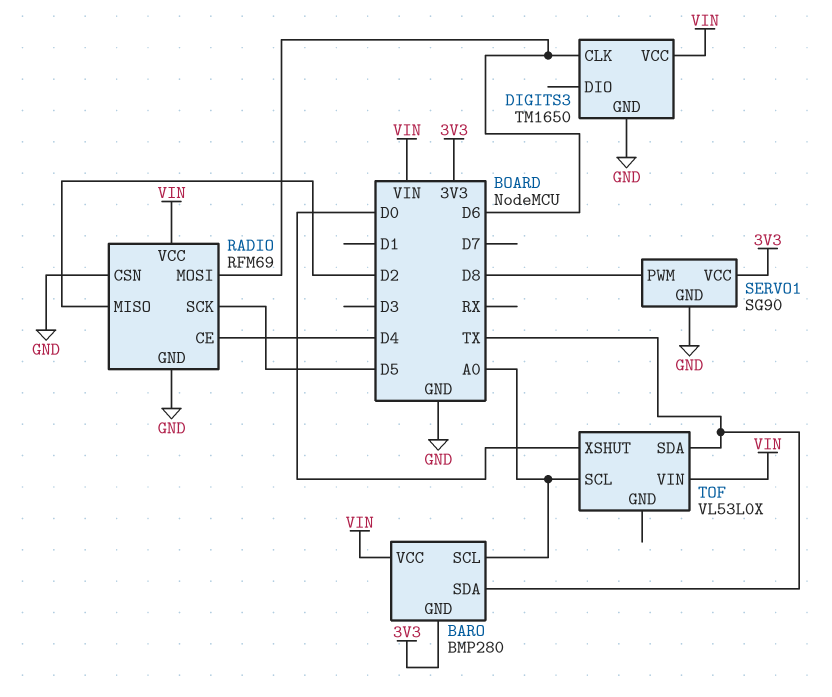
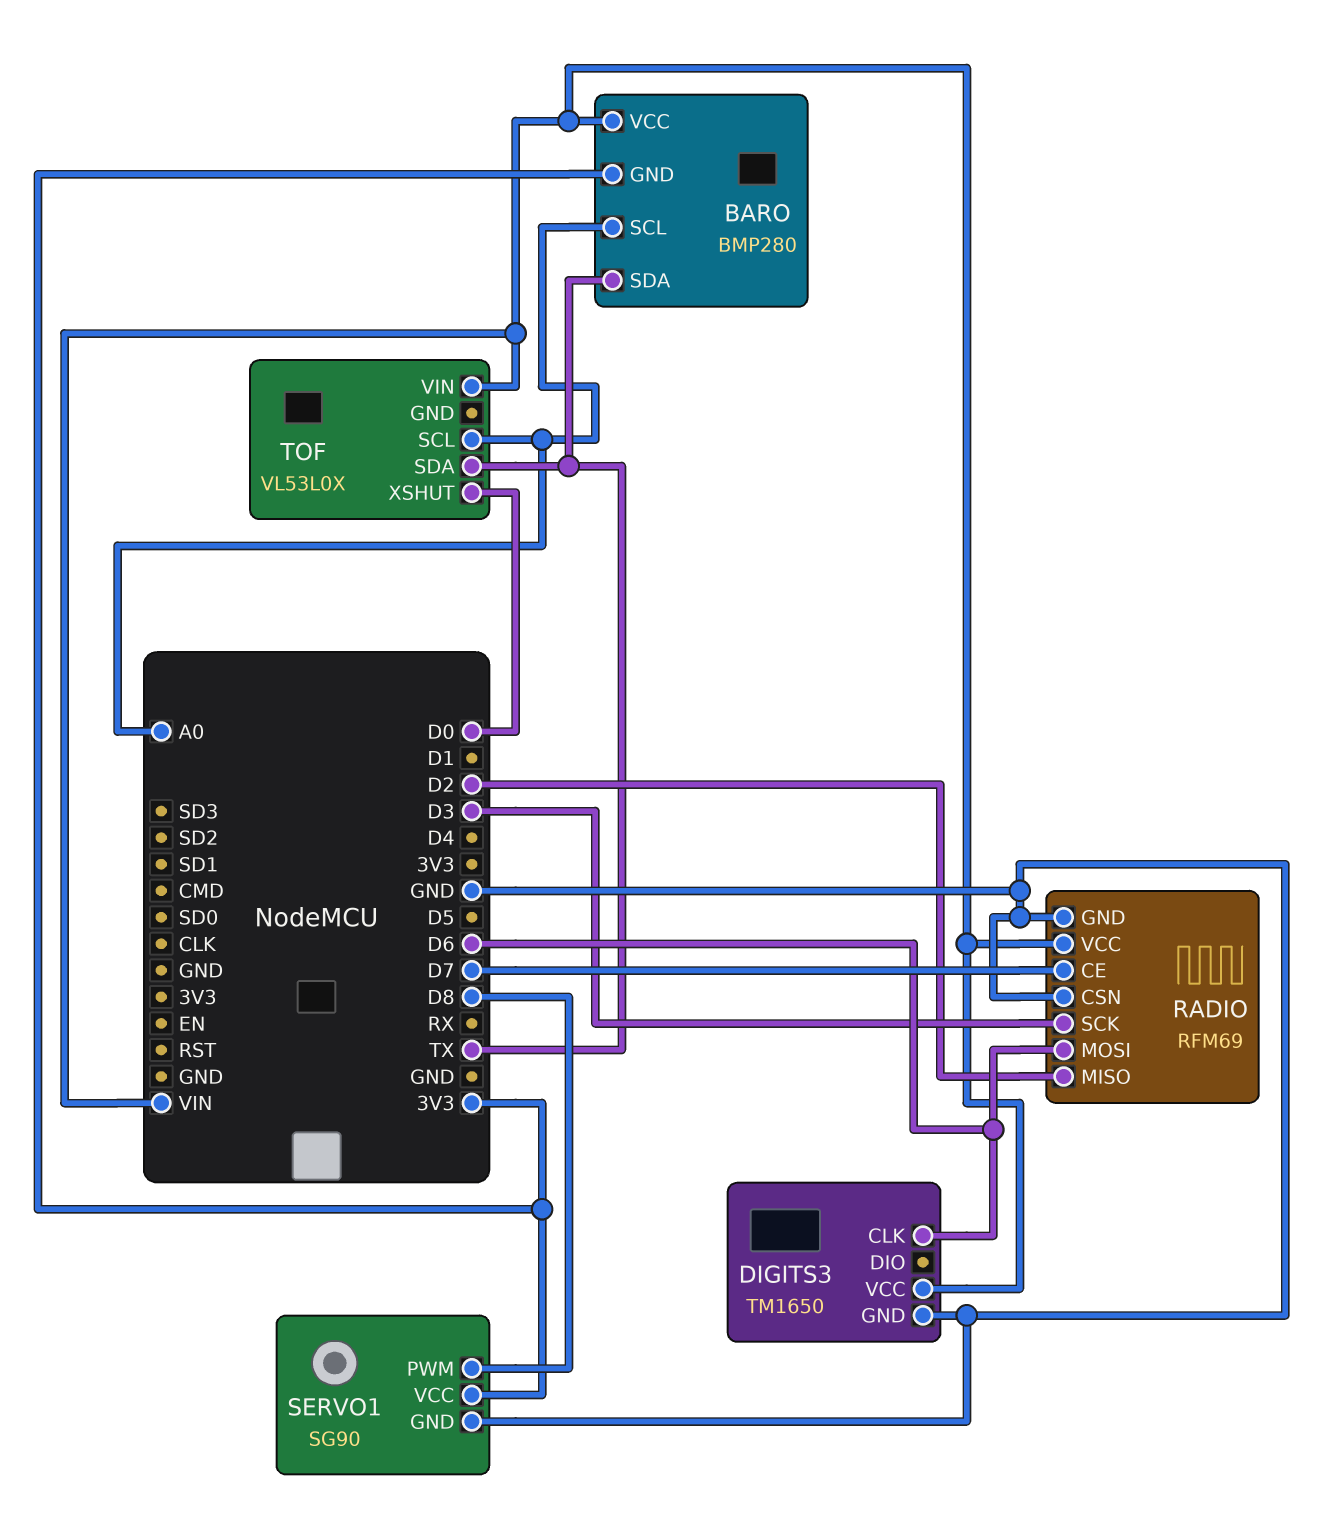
RADIO pin CE: D4 -> D7
RADIO pin SCK: D5 -> D3

